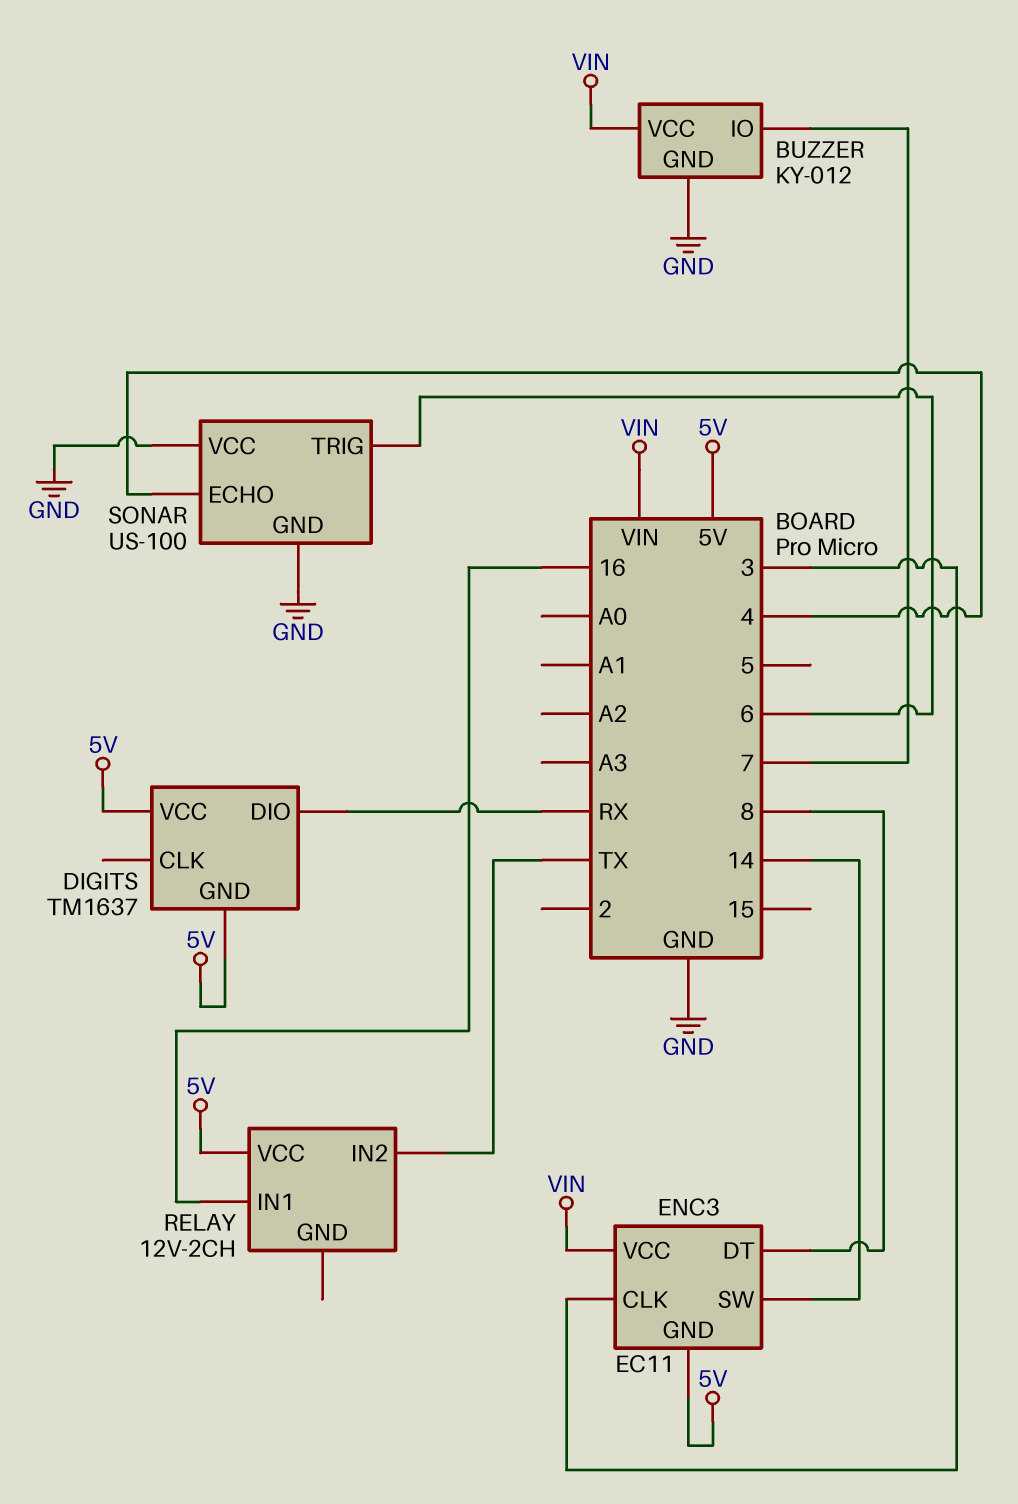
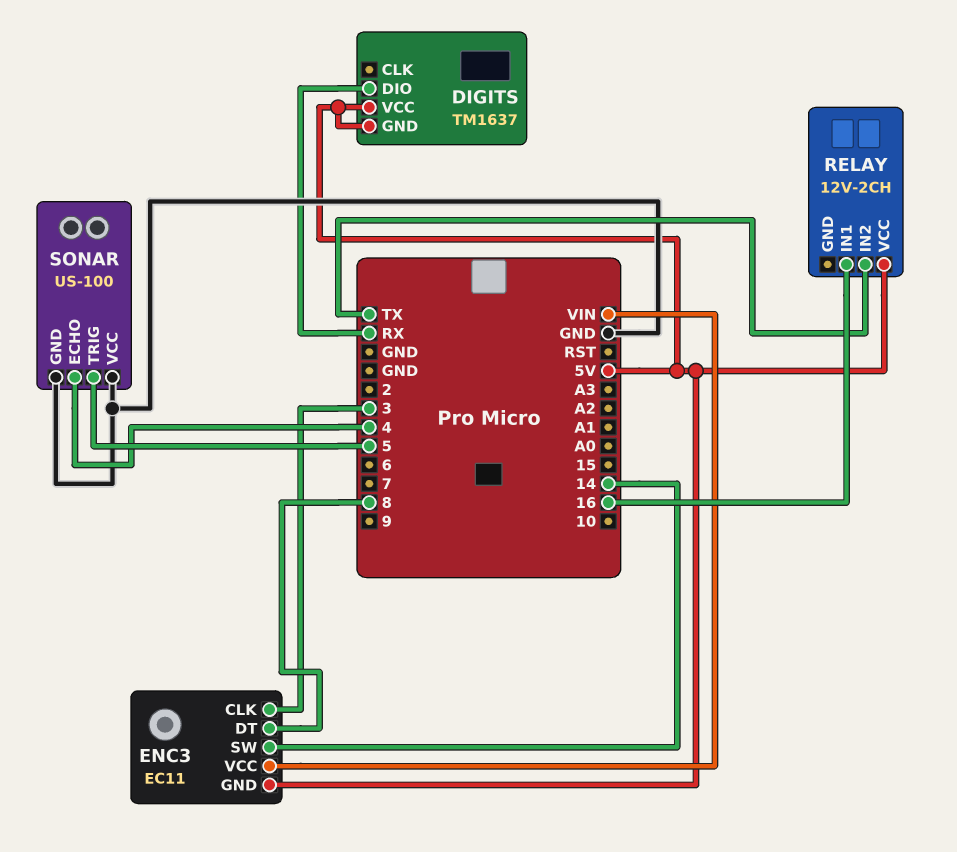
BUZZER: KY-012 -> none
BUZZER pin GND: GND -> none
BUZZER pin IO: 7 -> none
BUZZER pin VCC: VIN -> none
SONAR pin TRIG: 6 -> 5

